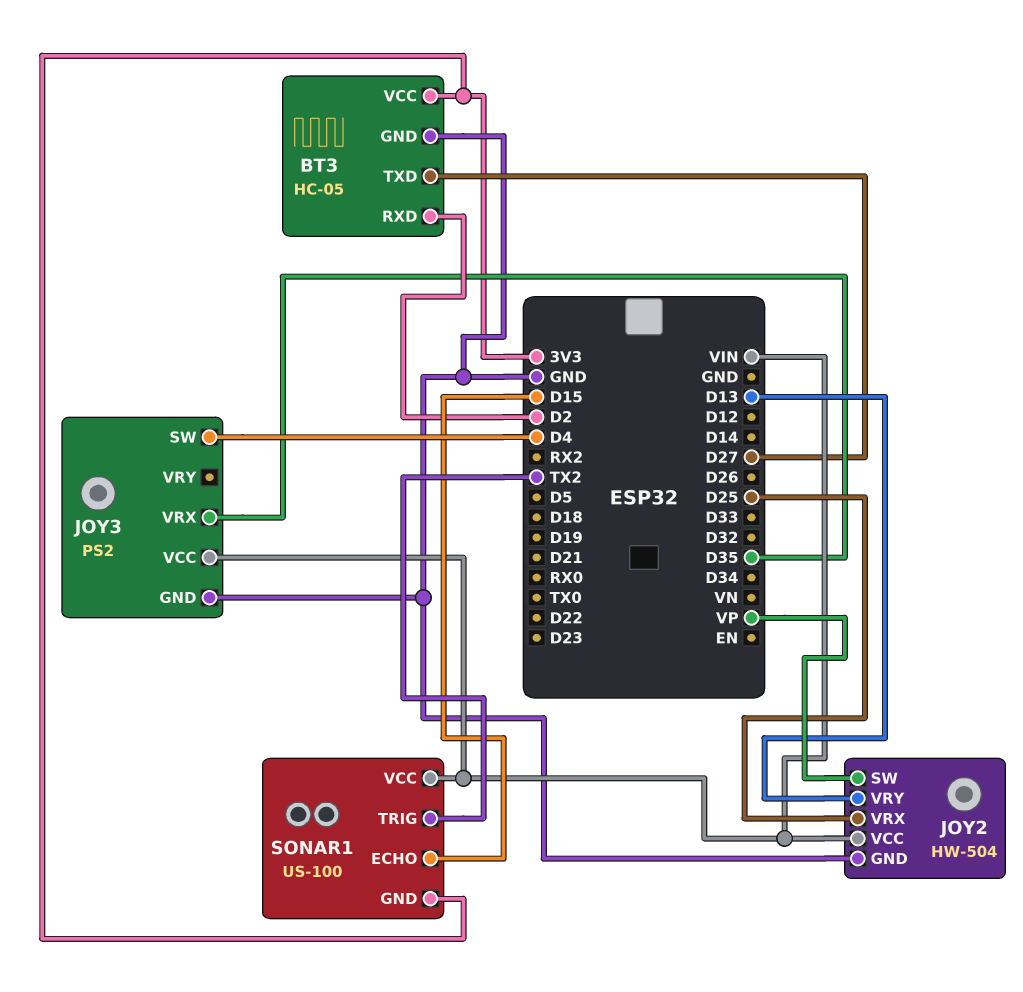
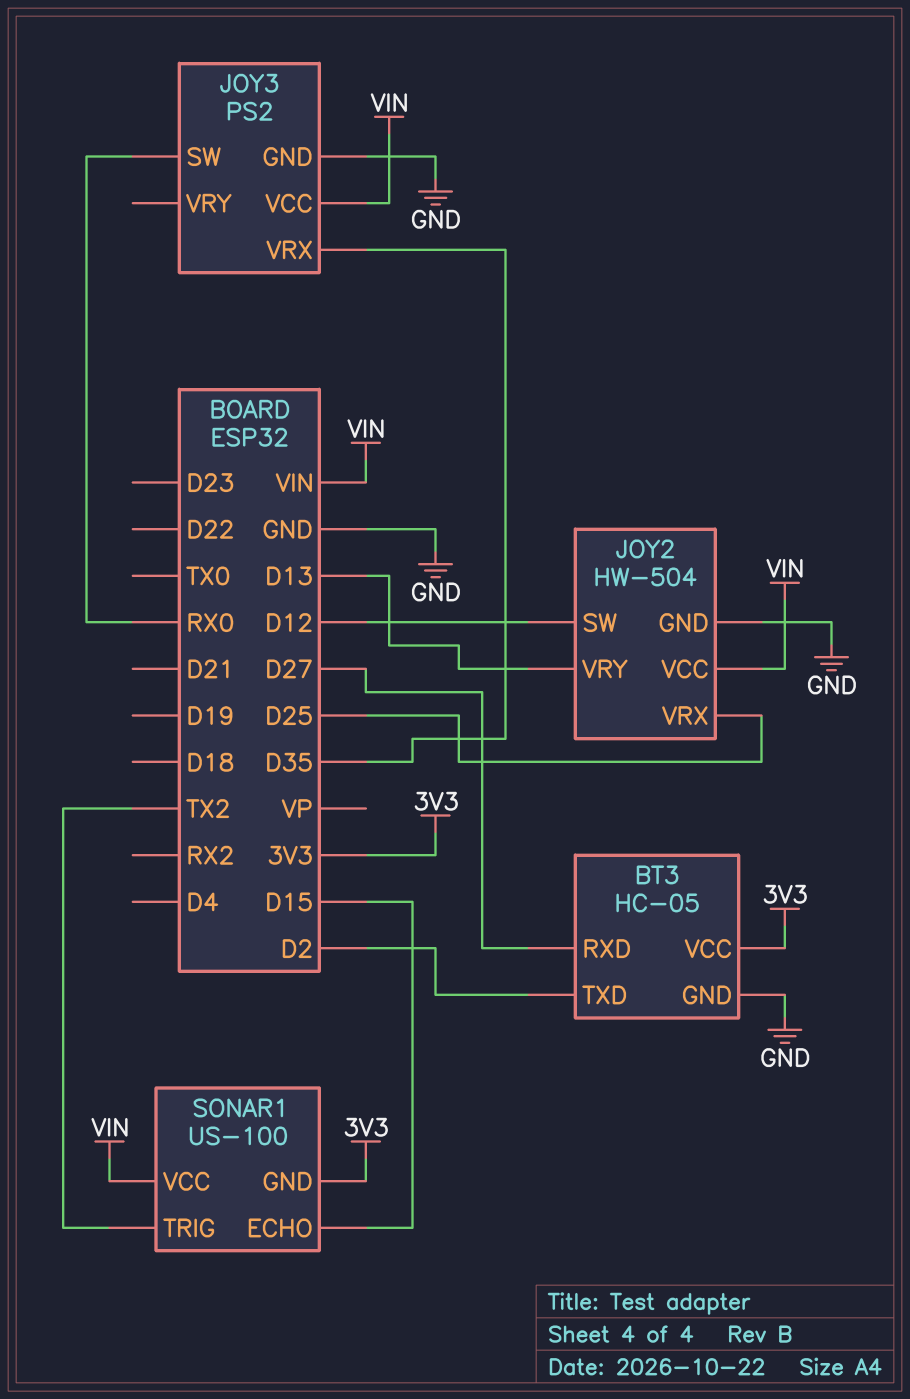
BT3 pin RXD: D2 -> D27
BT3 pin TXD: D27 -> D2
JOY2 pin SW: VP -> D12
JOY3 pin SW: D4 -> RX0

